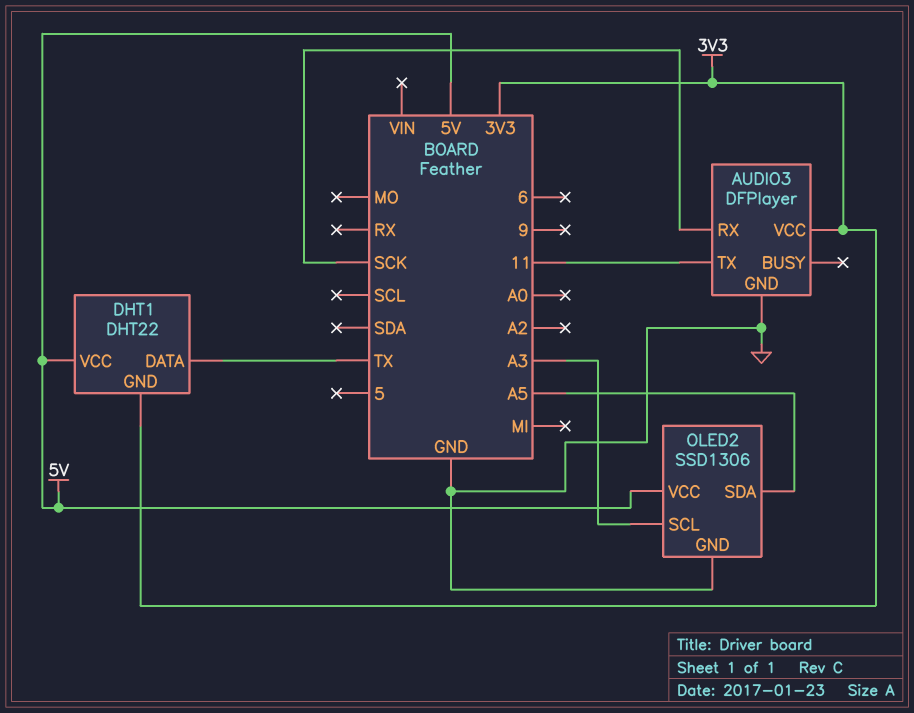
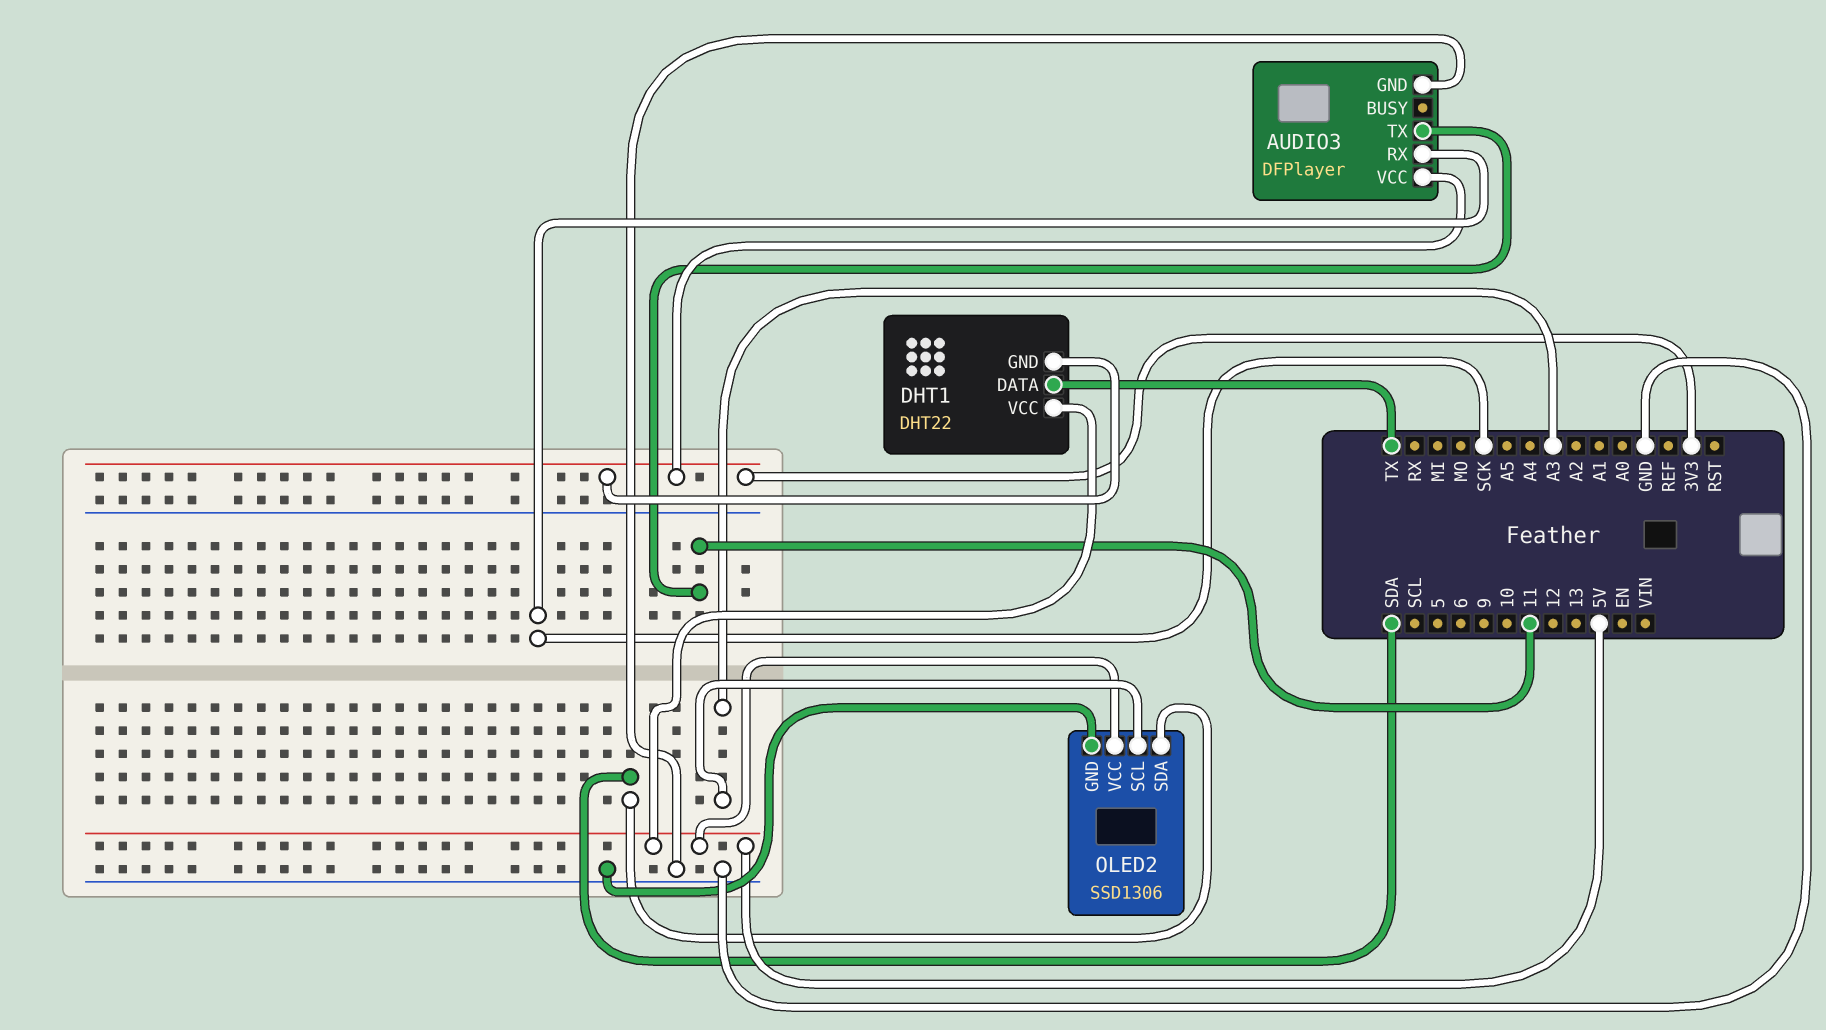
OLED2 pin SDA: A5 -> SDA

